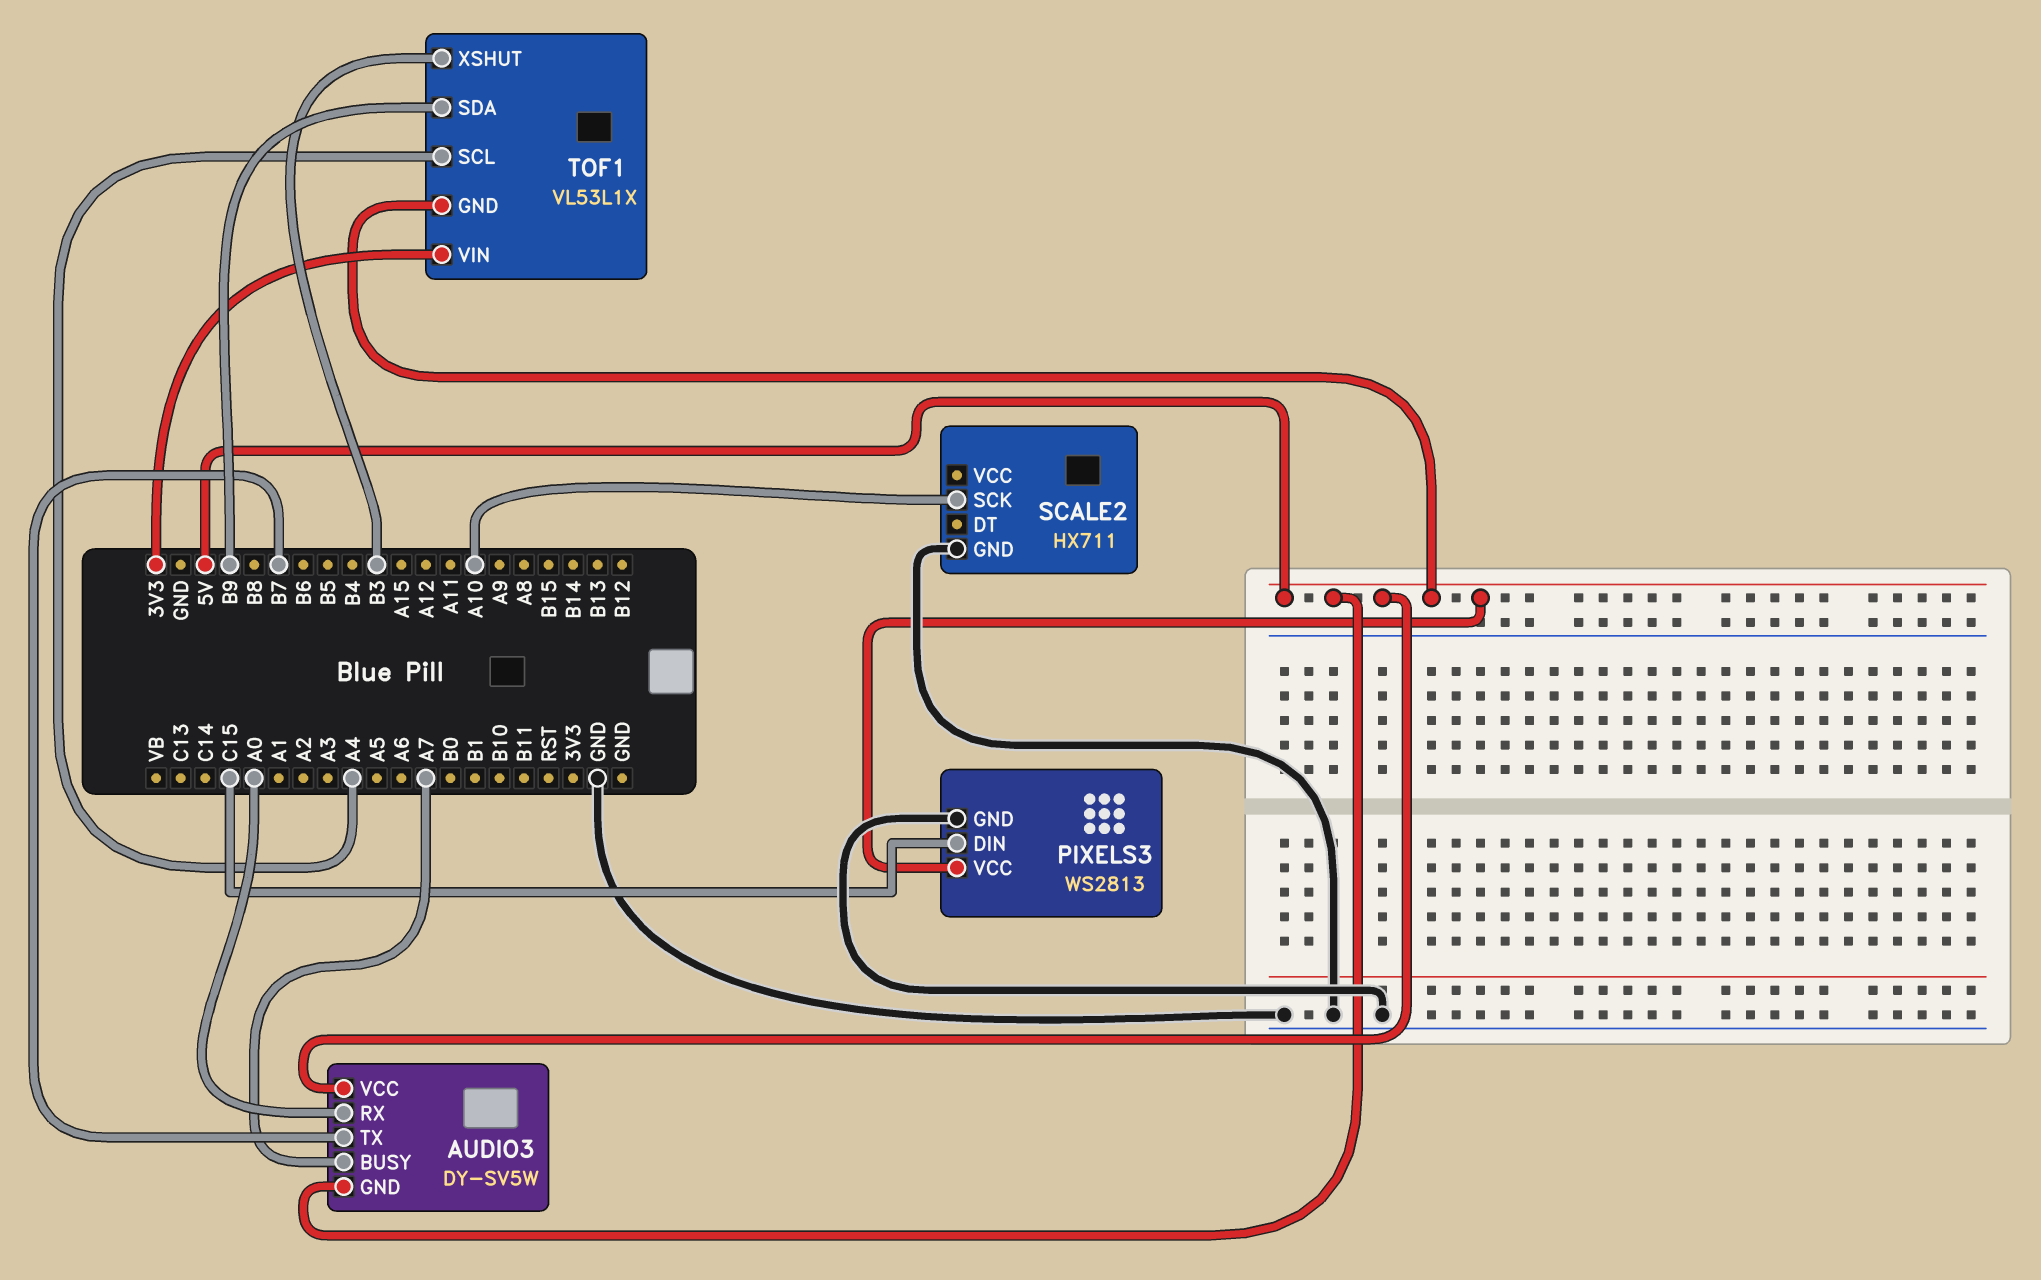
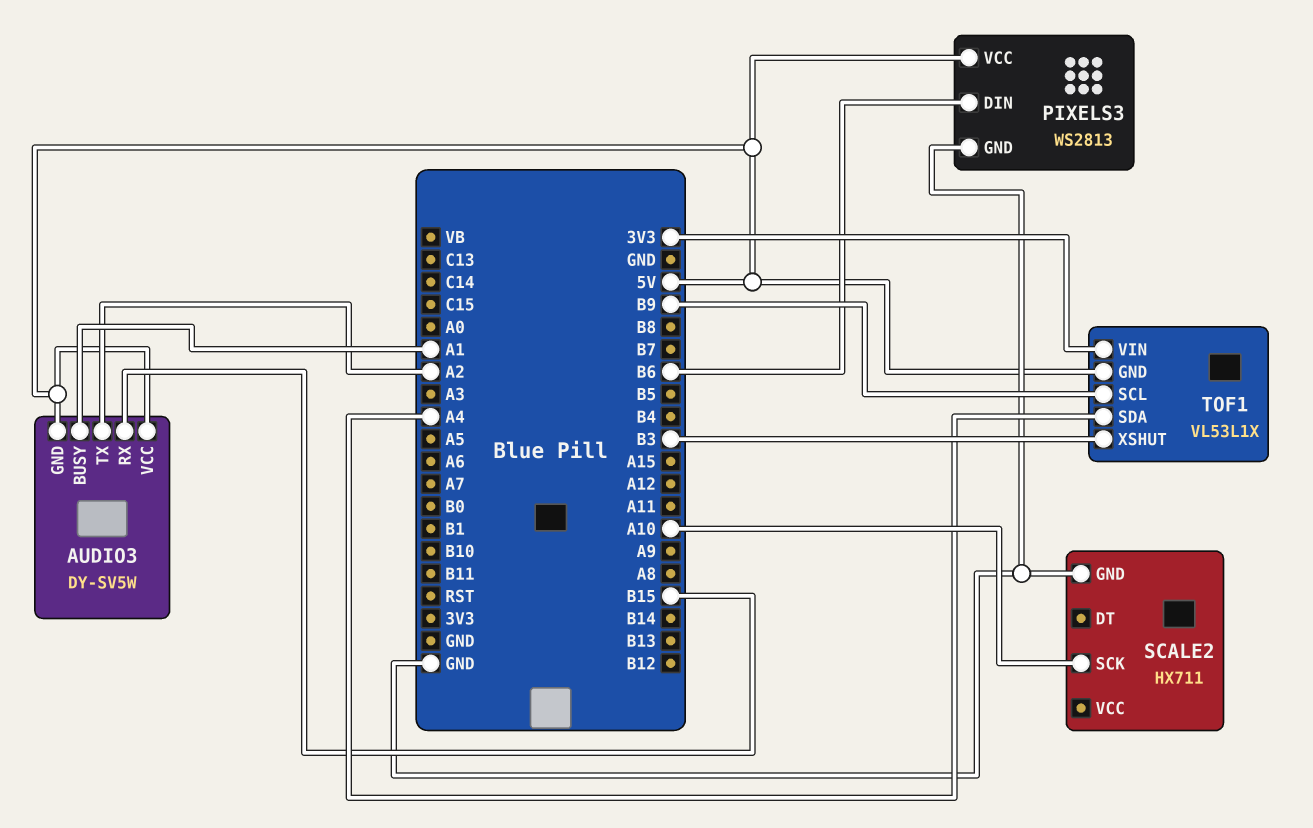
AUDIO3 pin BUSY: A7 -> A1
AUDIO3 pin RX: A0 -> B15
AUDIO3 pin TX: B7 -> A2
PIXELS3 pin DIN: C15 -> B6
TOF1 pin SCL: A4 -> B9
TOF1 pin SDA: B9 -> A4

